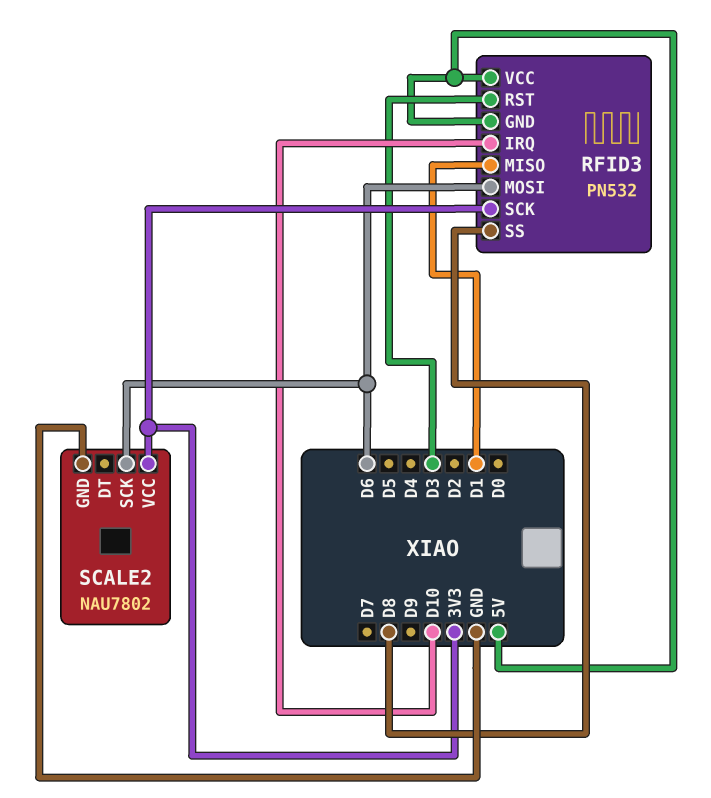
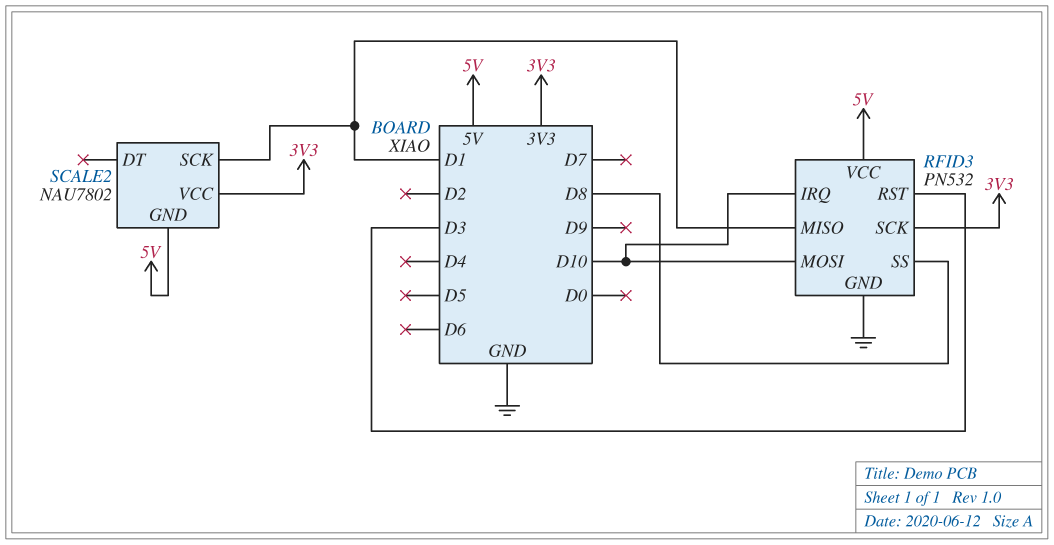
RFID3 pin GND: 5V -> GND
RFID3 pin MOSI: D6 -> D10
SCALE2 pin GND: GND -> 5V
SCALE2 pin SCK: D6 -> D1

